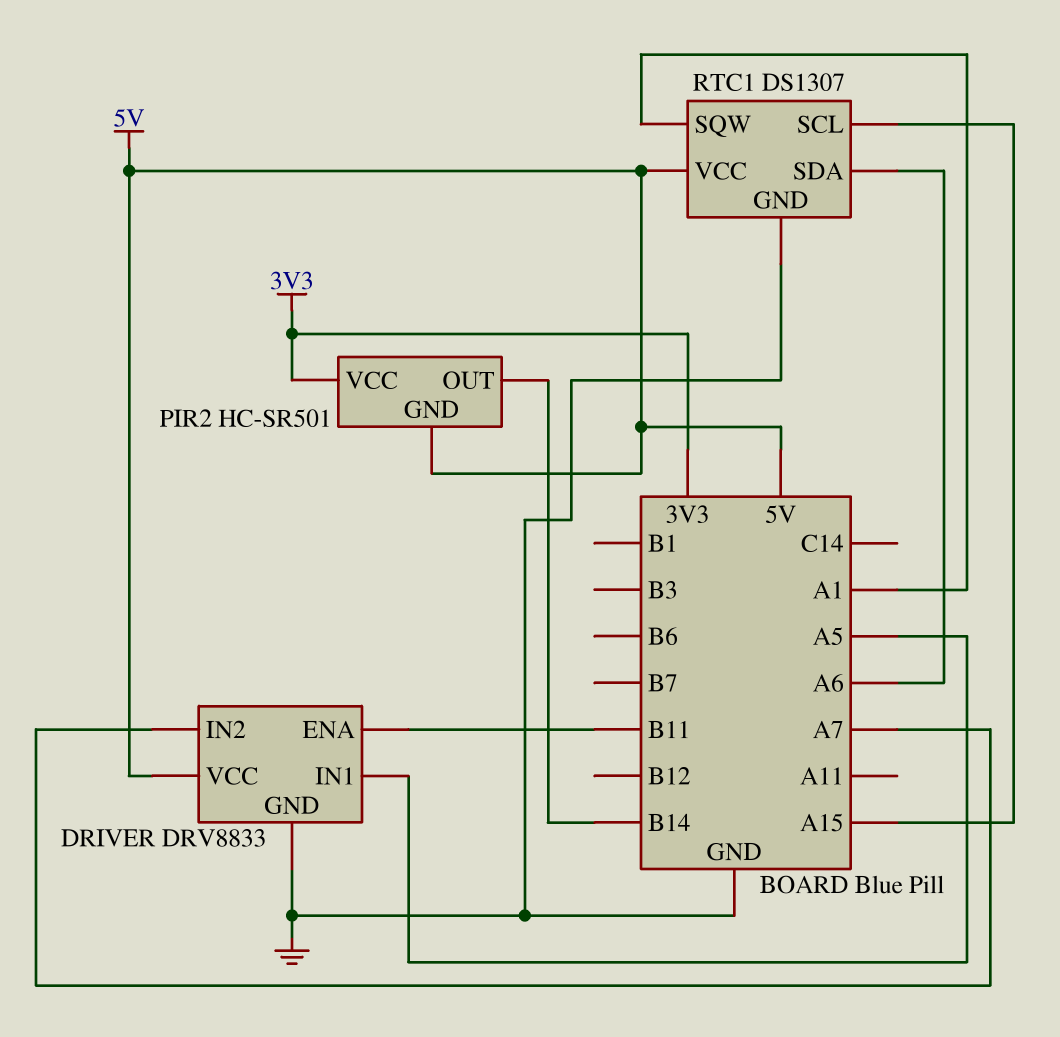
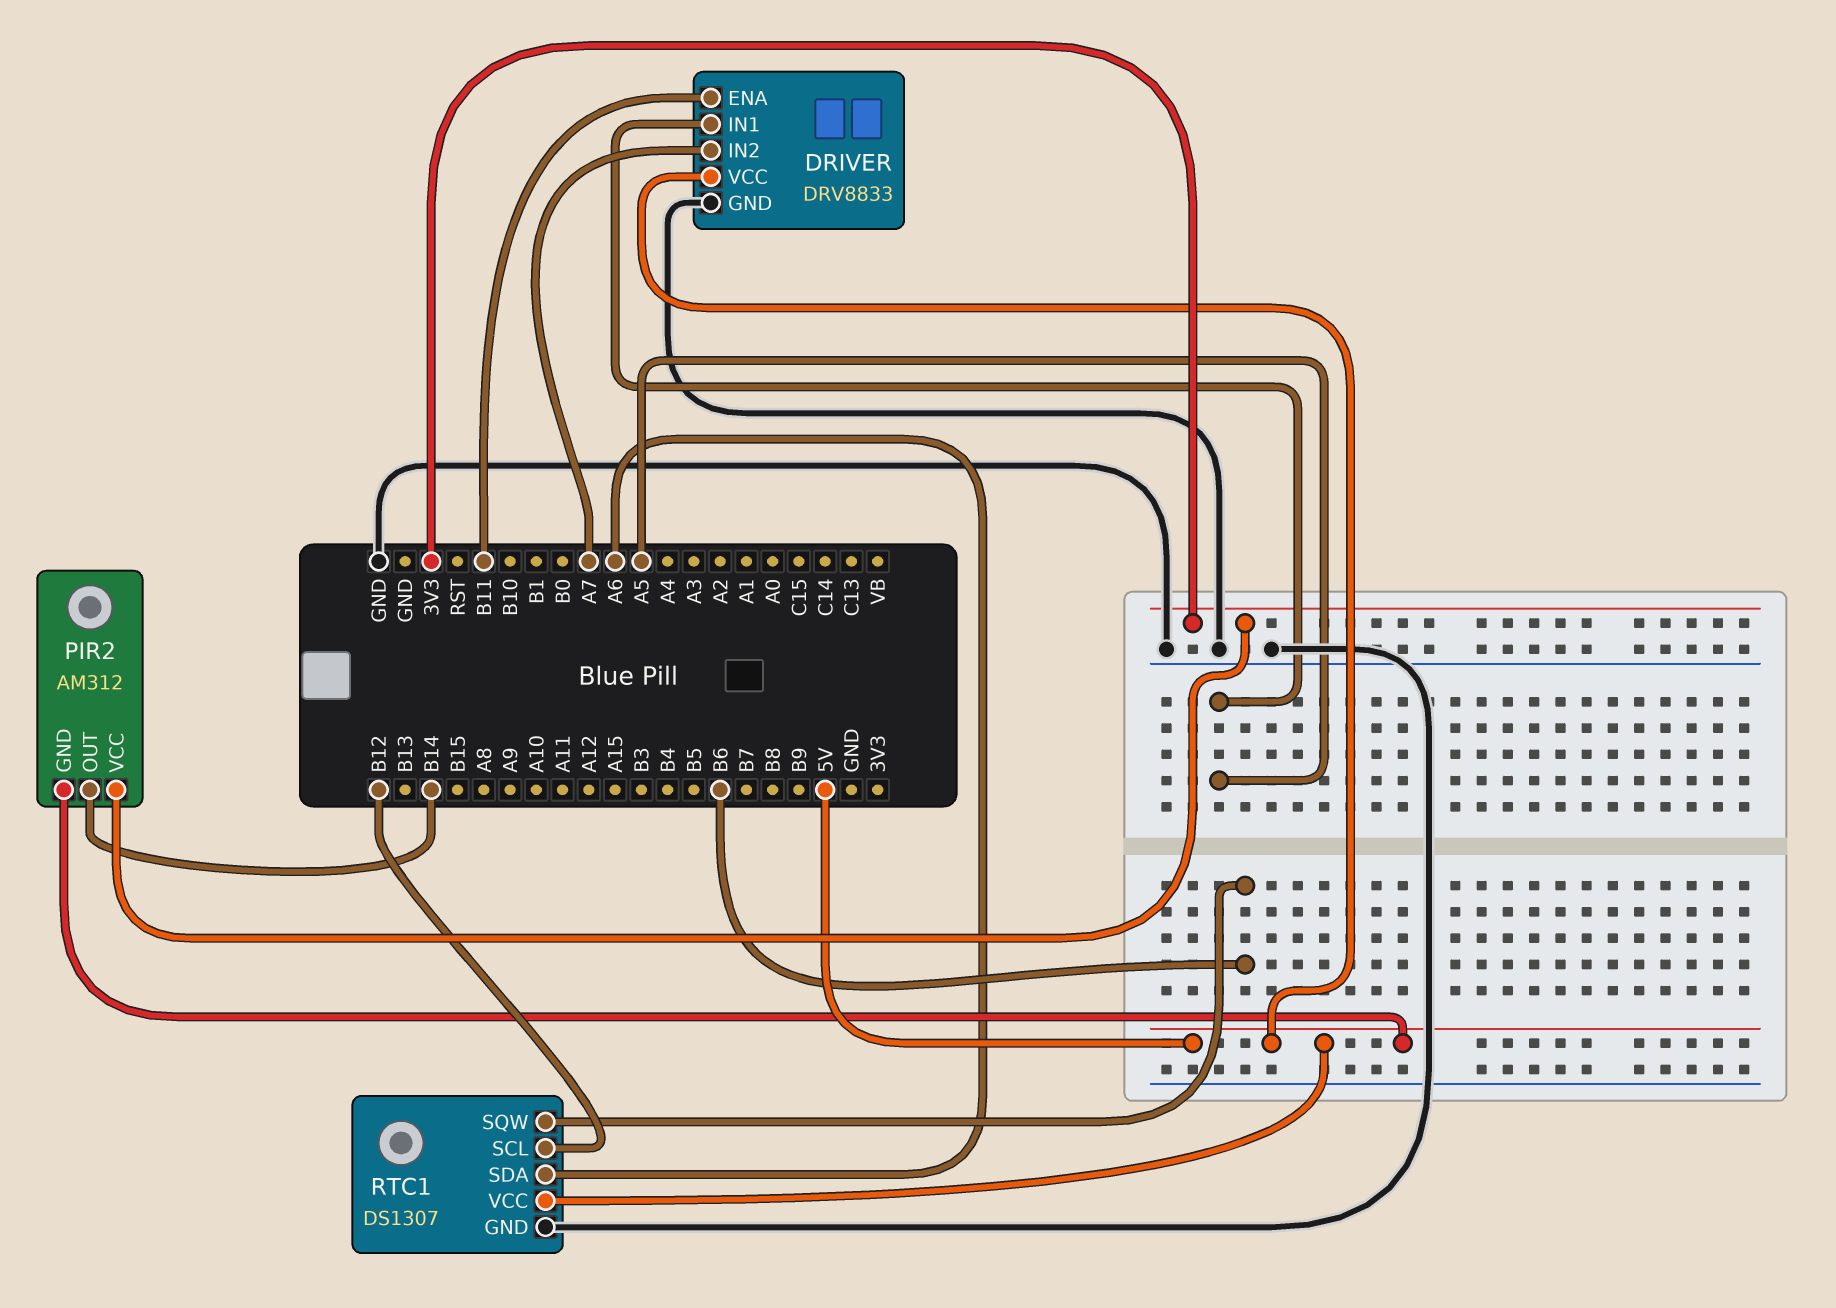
PIR2: HC-SR501 -> AM312
RTC1 pin SCL: A15 -> B12
RTC1 pin SQW: A1 -> B6

